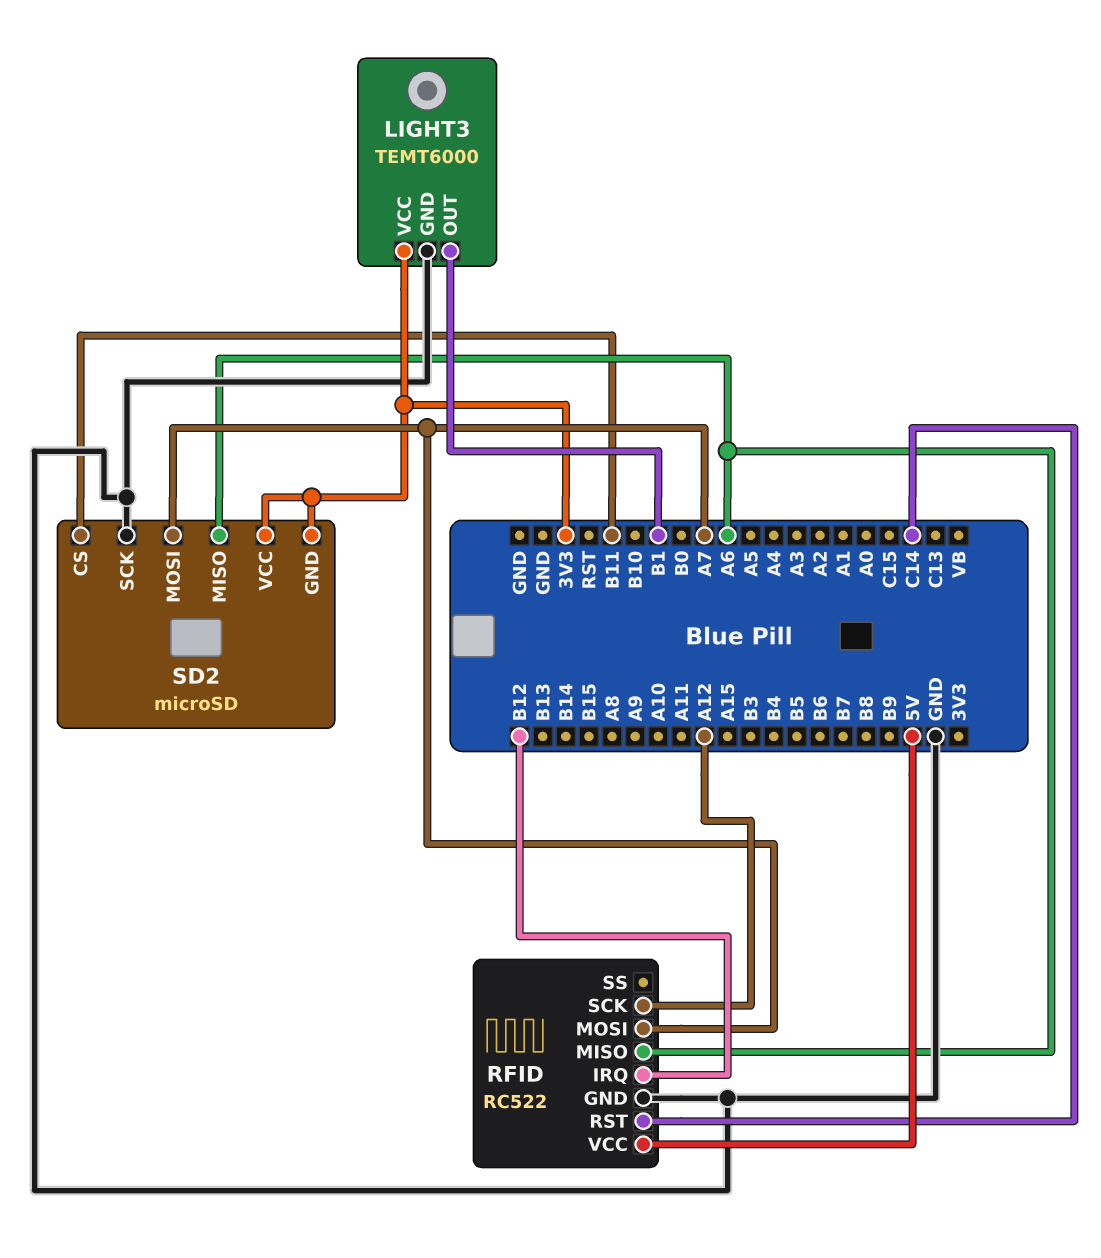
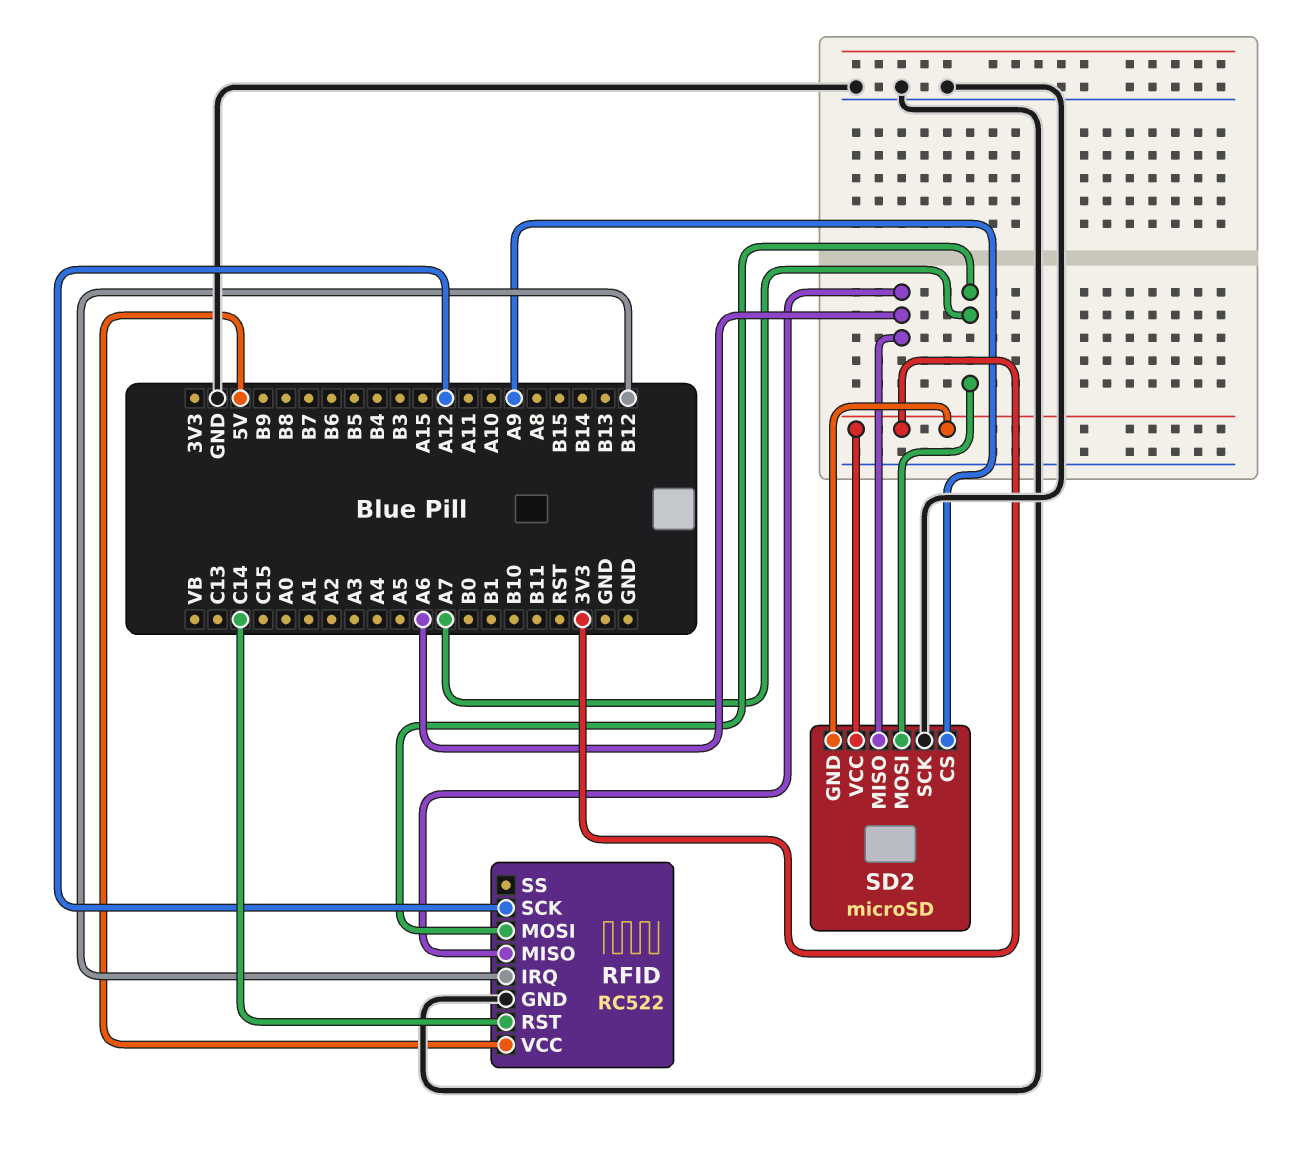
LIGHT3: TEMT6000 -> none
LIGHT3 pin GND: GND -> none
LIGHT3 pin OUT: B1 -> none
LIGHT3 pin VCC: 3V3 -> none
SD2 pin CS: B11 -> A9

